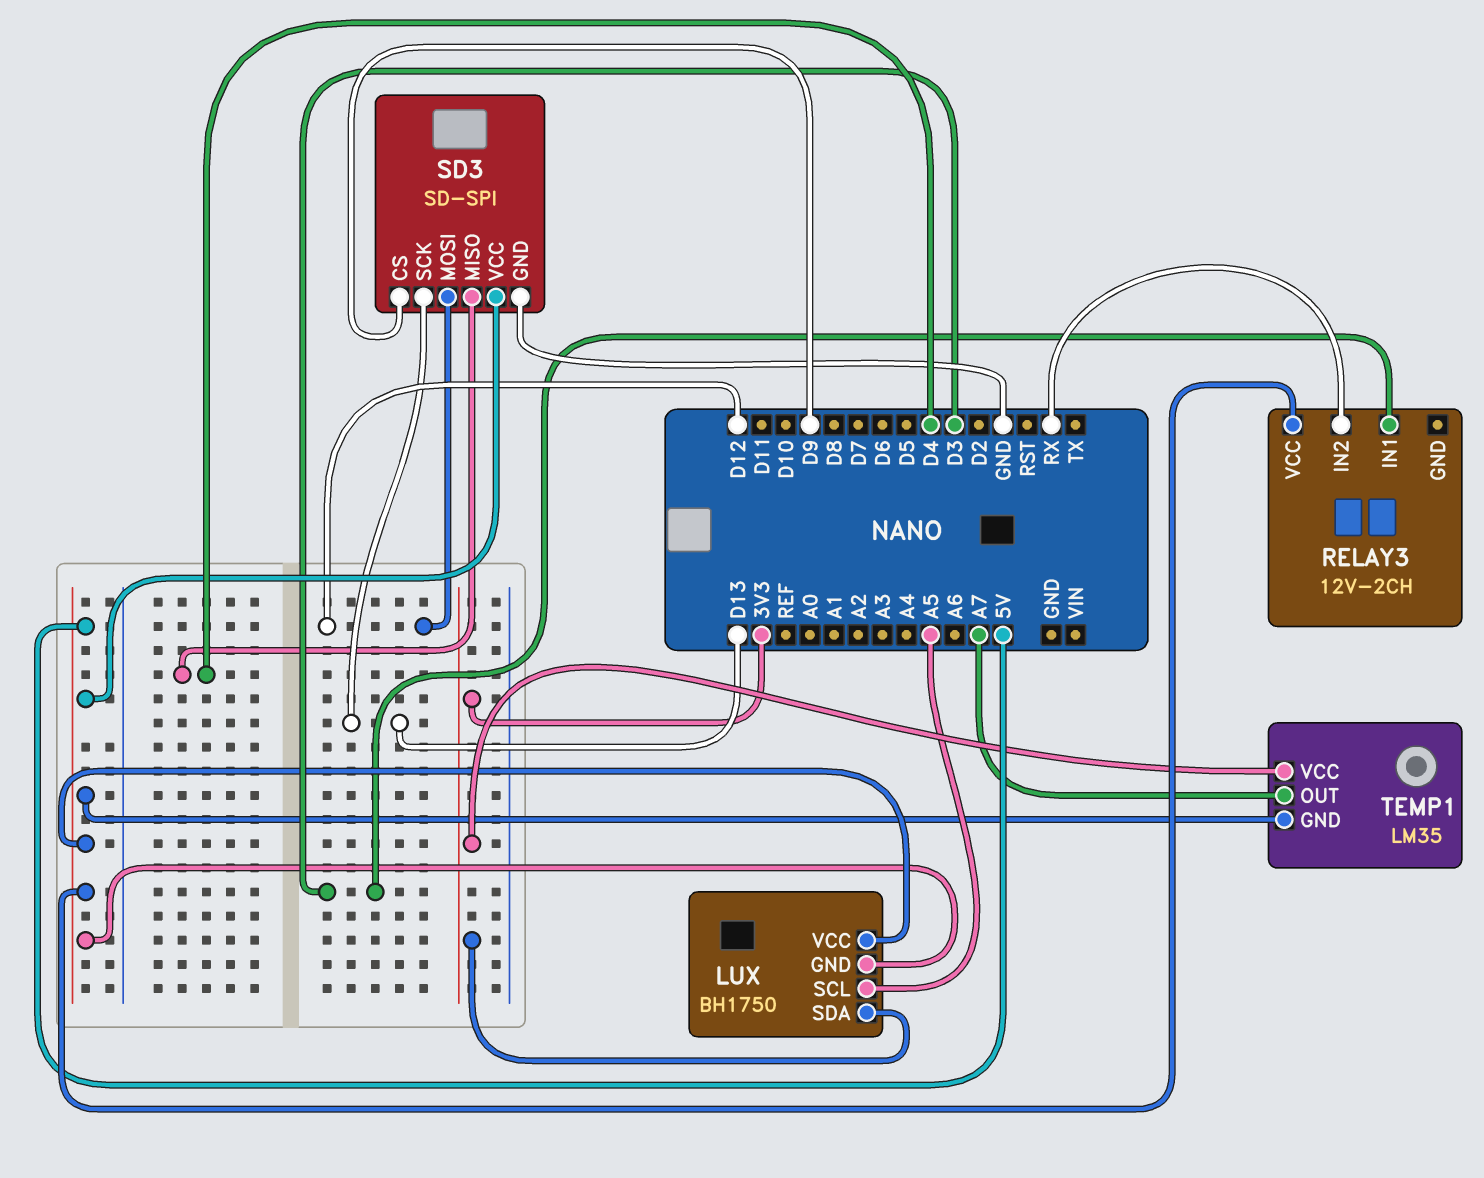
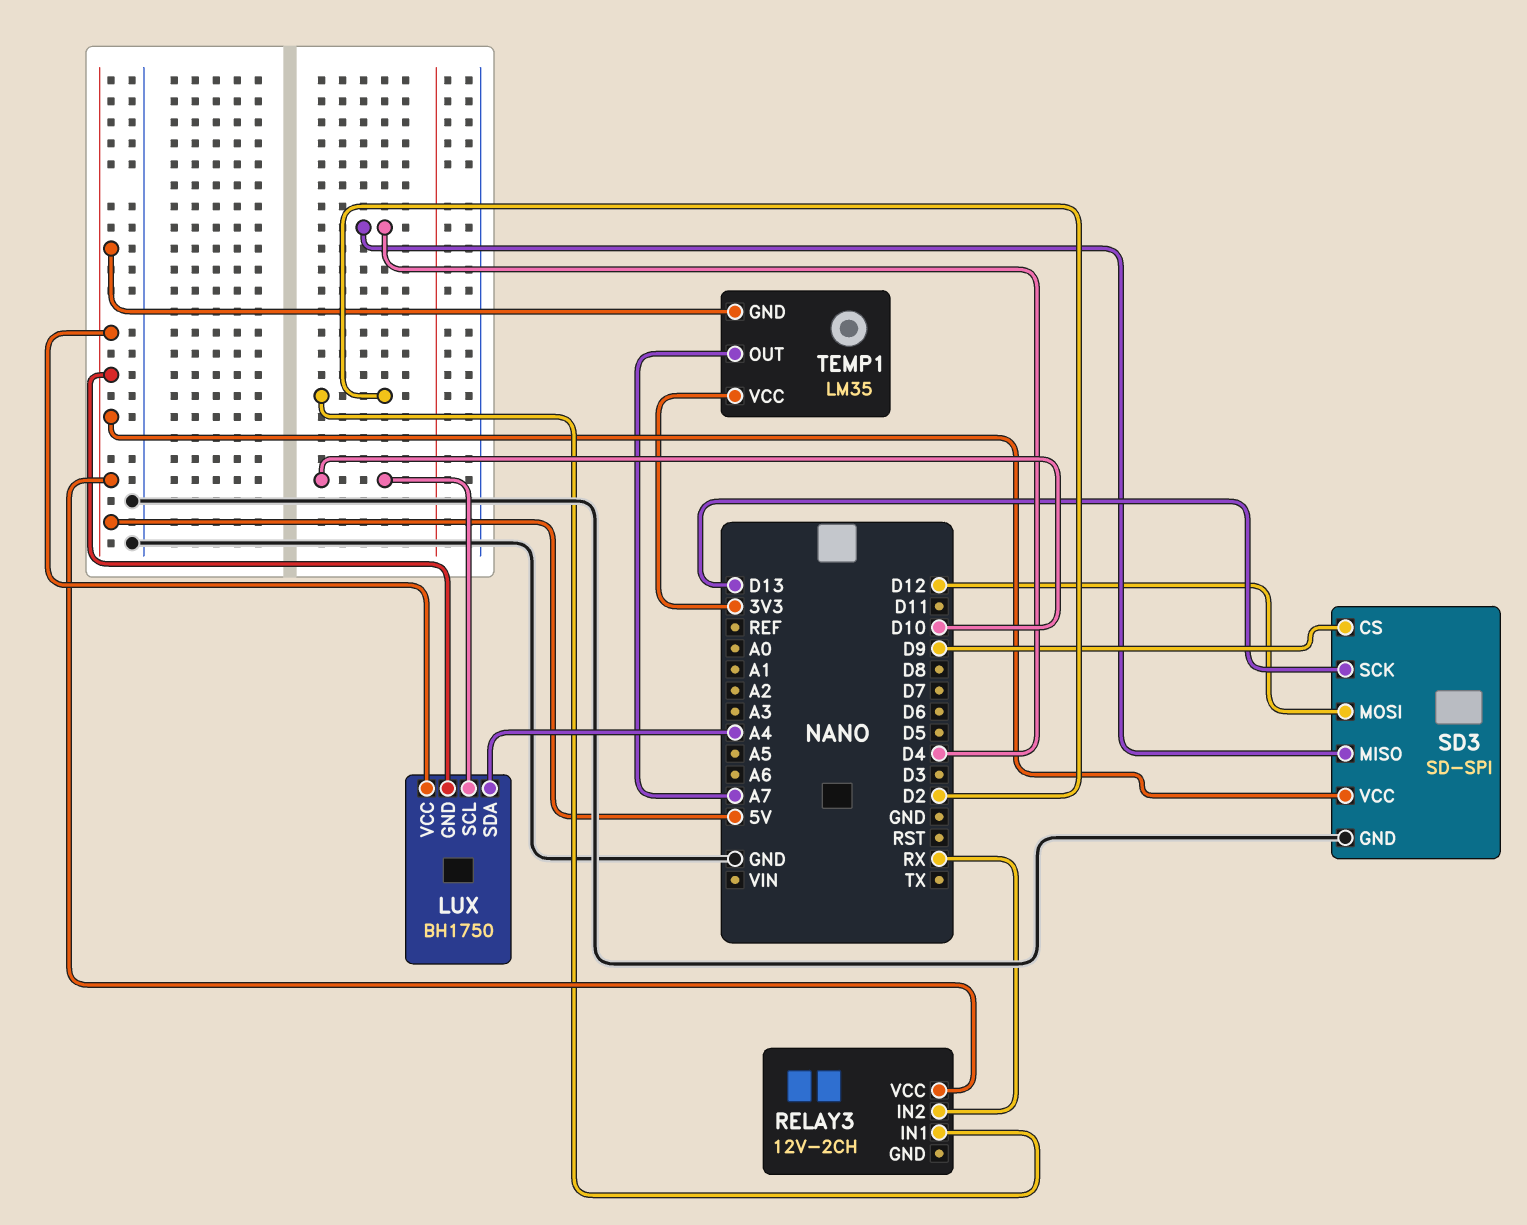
LUX pin SCL: A5 -> D10
LUX pin SDA: 3V3 -> A4
RELAY3 pin IN1: D3 -> D2

